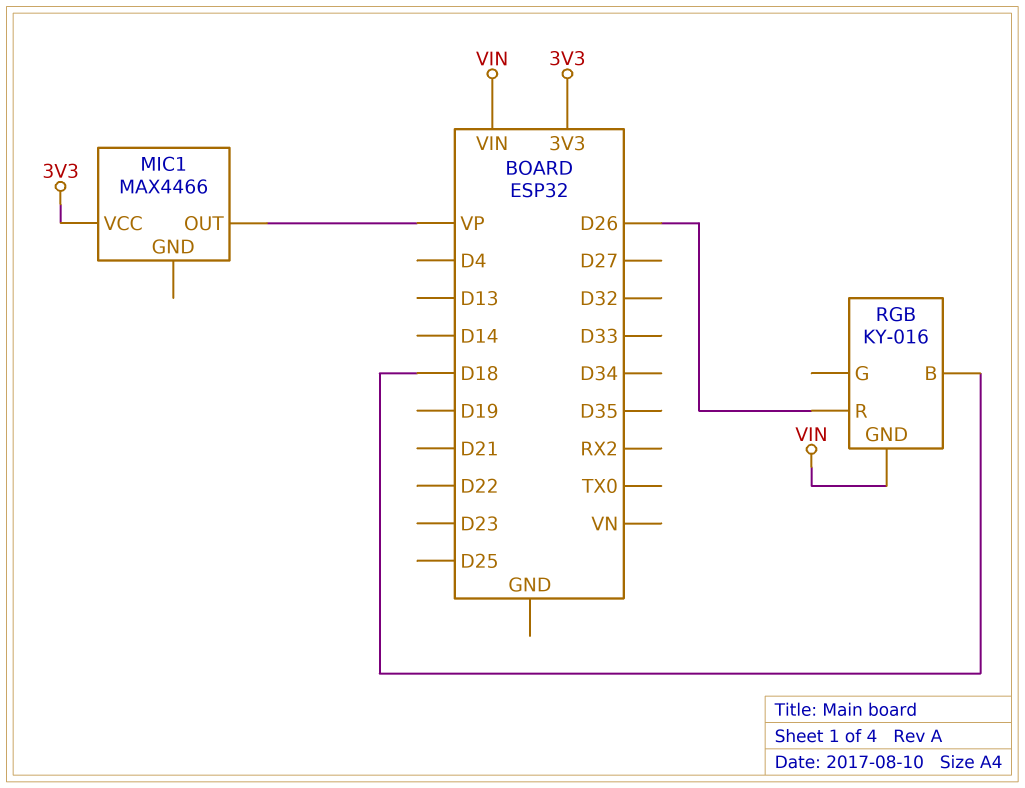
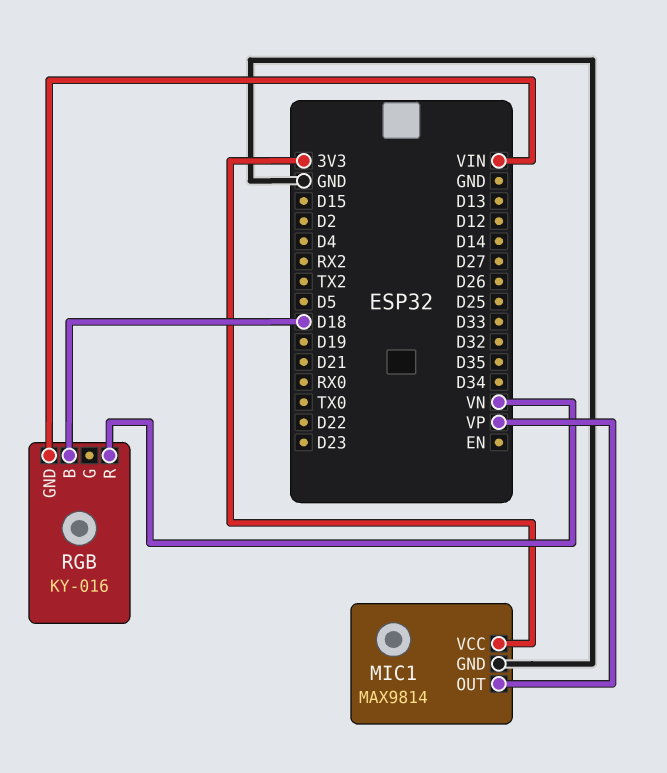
MIC1: MAX4466 -> MAX9814
MIC1 pin GND: none -> GND
RGB pin R: D26 -> VN

